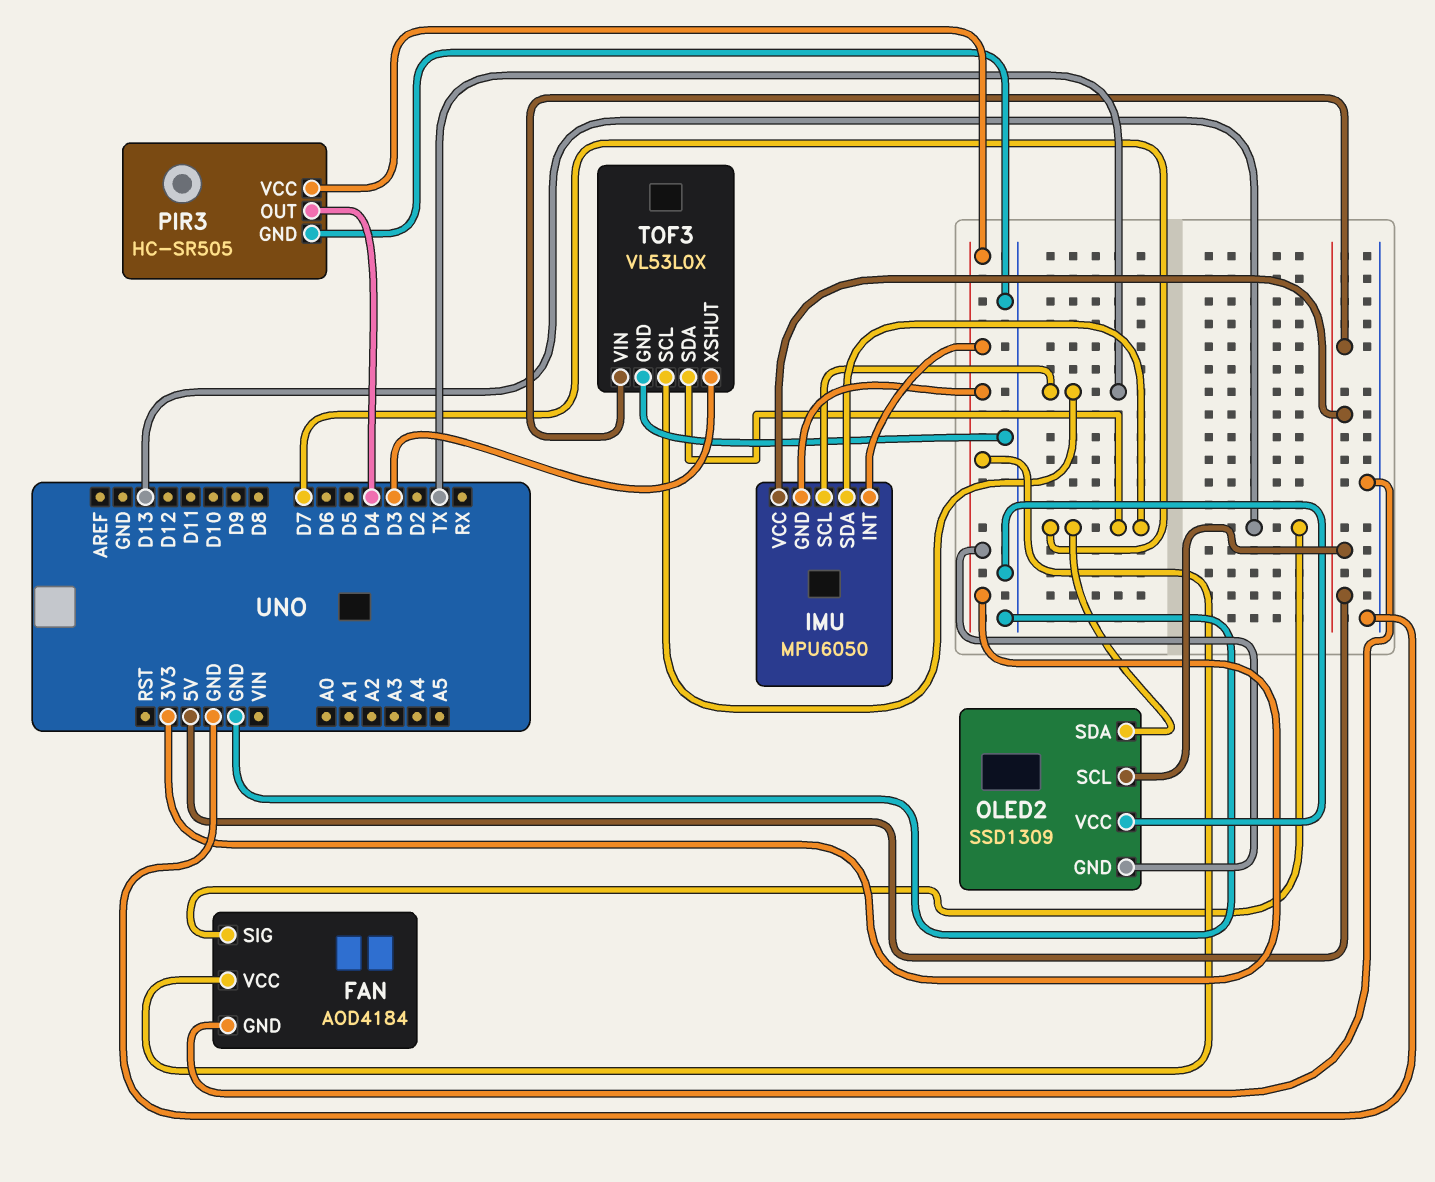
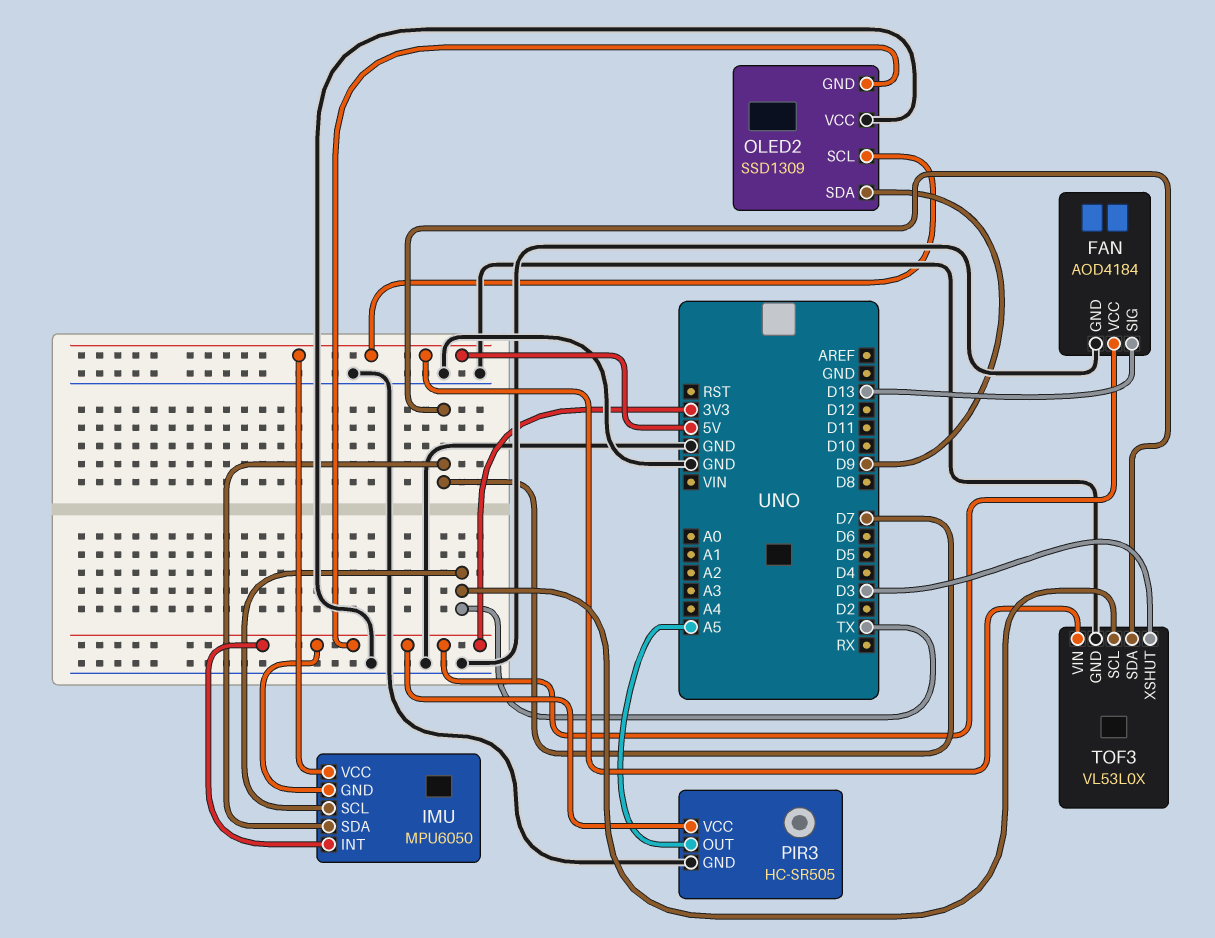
OLED2 pin SDA: D7 -> D9
PIR3 pin OUT: D4 -> A5

